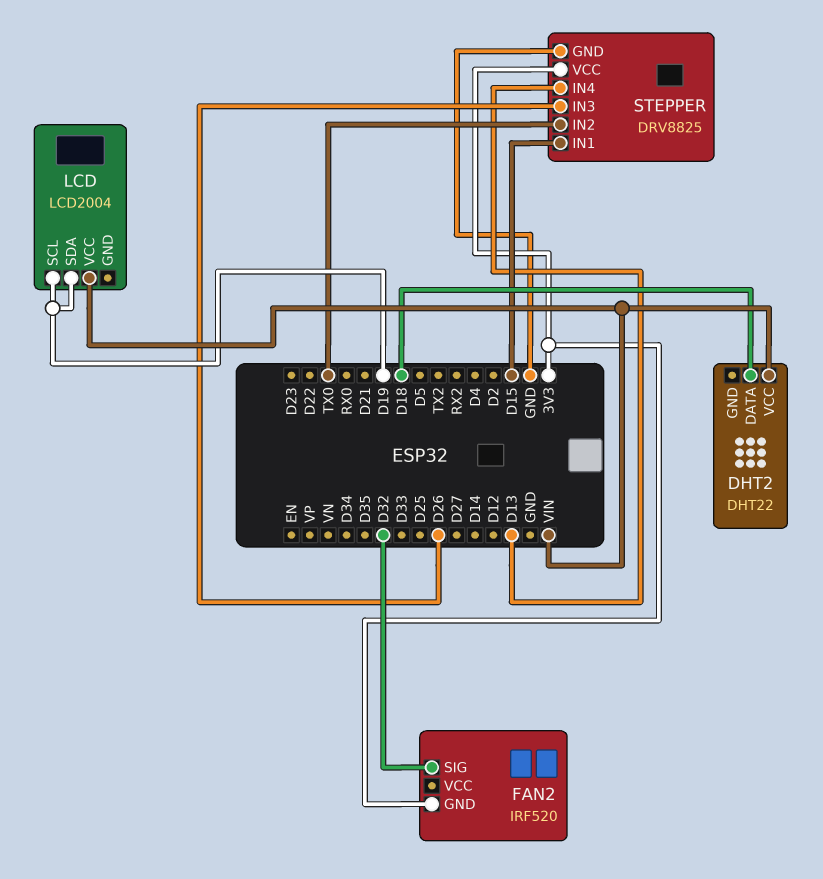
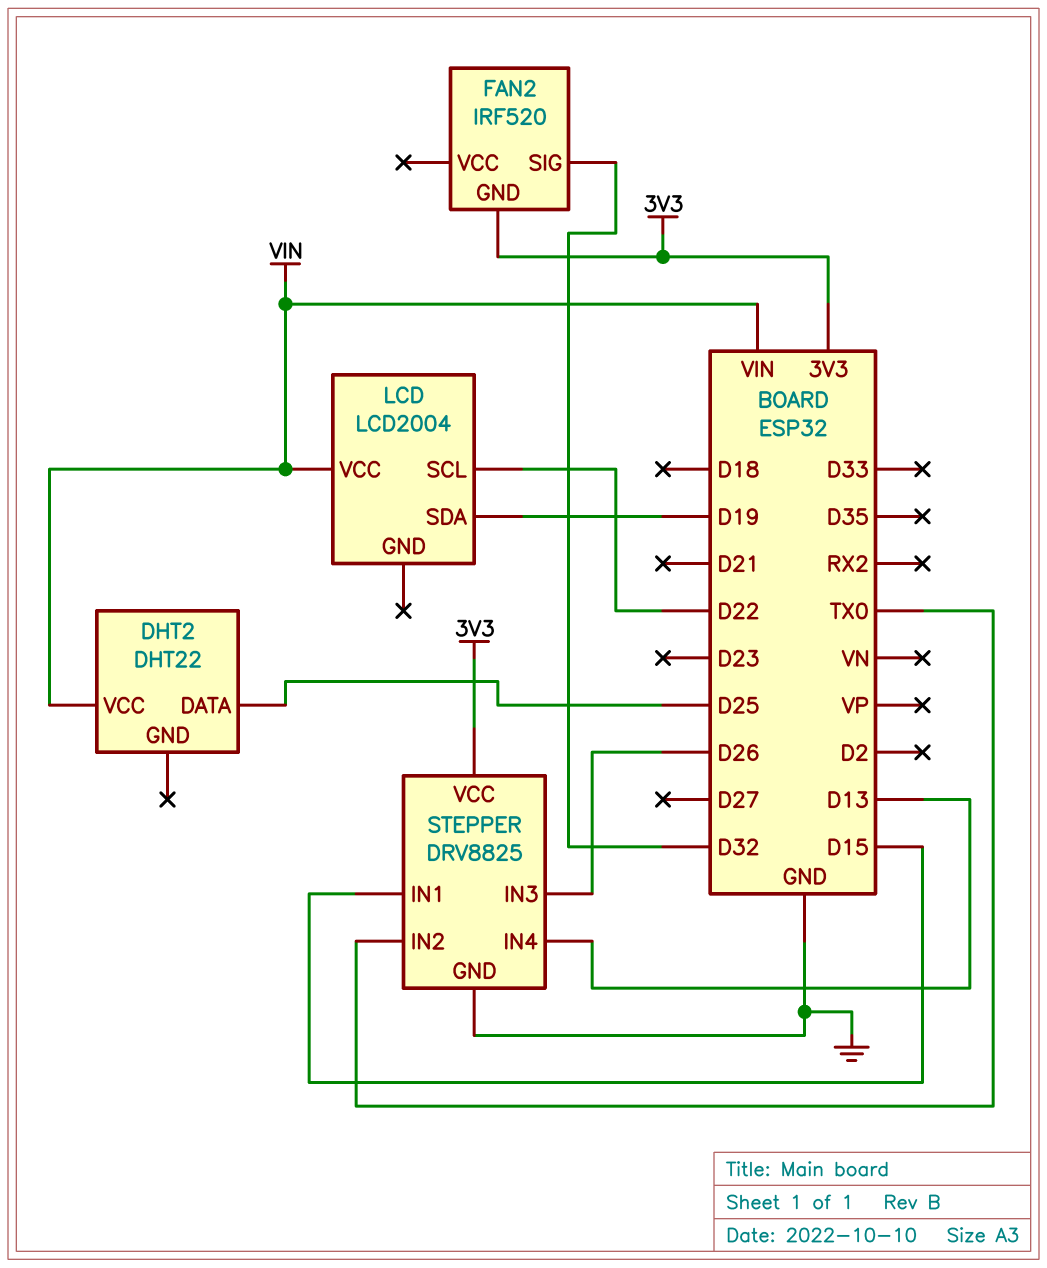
DHT2 pin DATA: D18 -> D25
LCD pin SCL: D19 -> D22

